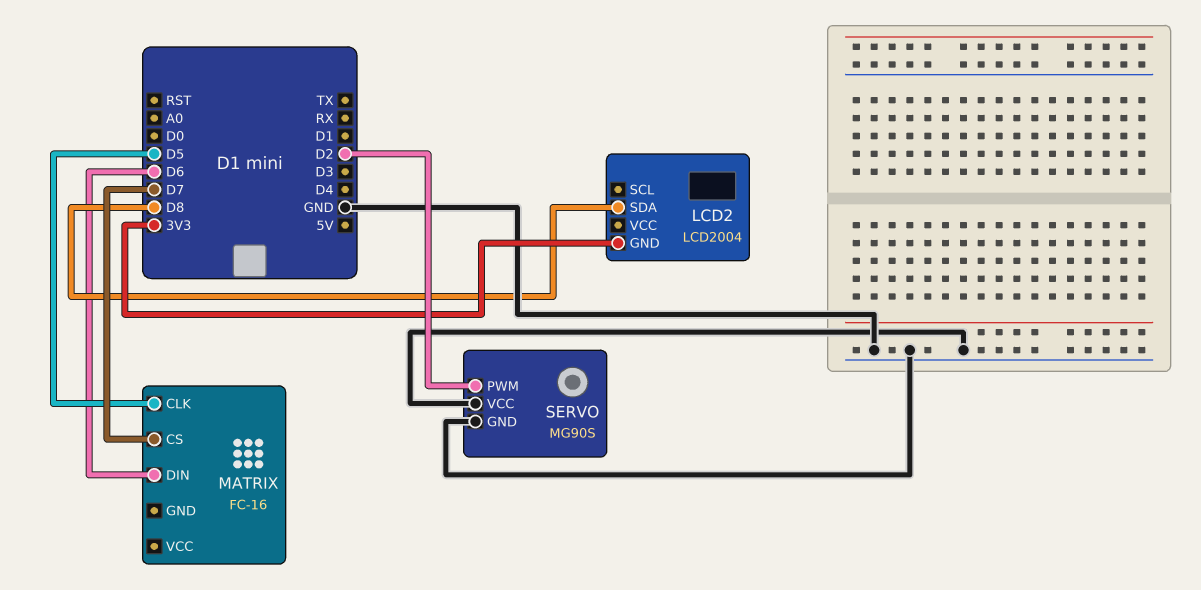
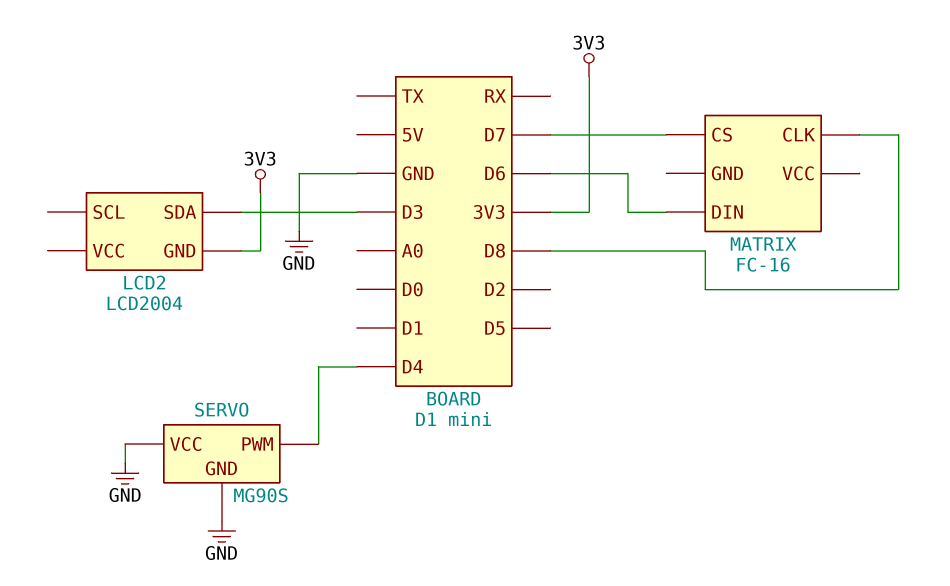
LCD2 pin SDA: D8 -> D3
MATRIX pin CLK: D5 -> D8
SERVO pin PWM: D2 -> D4

